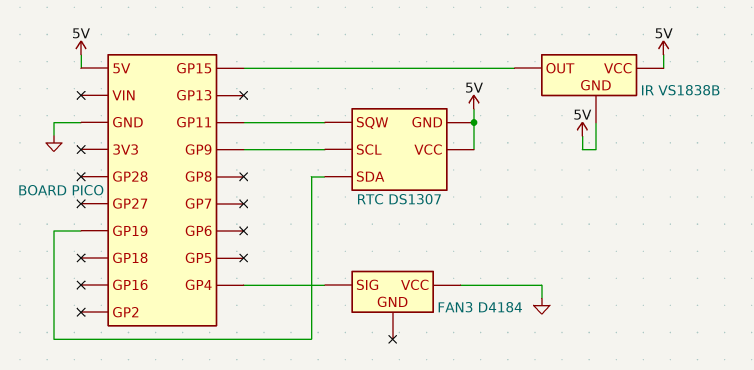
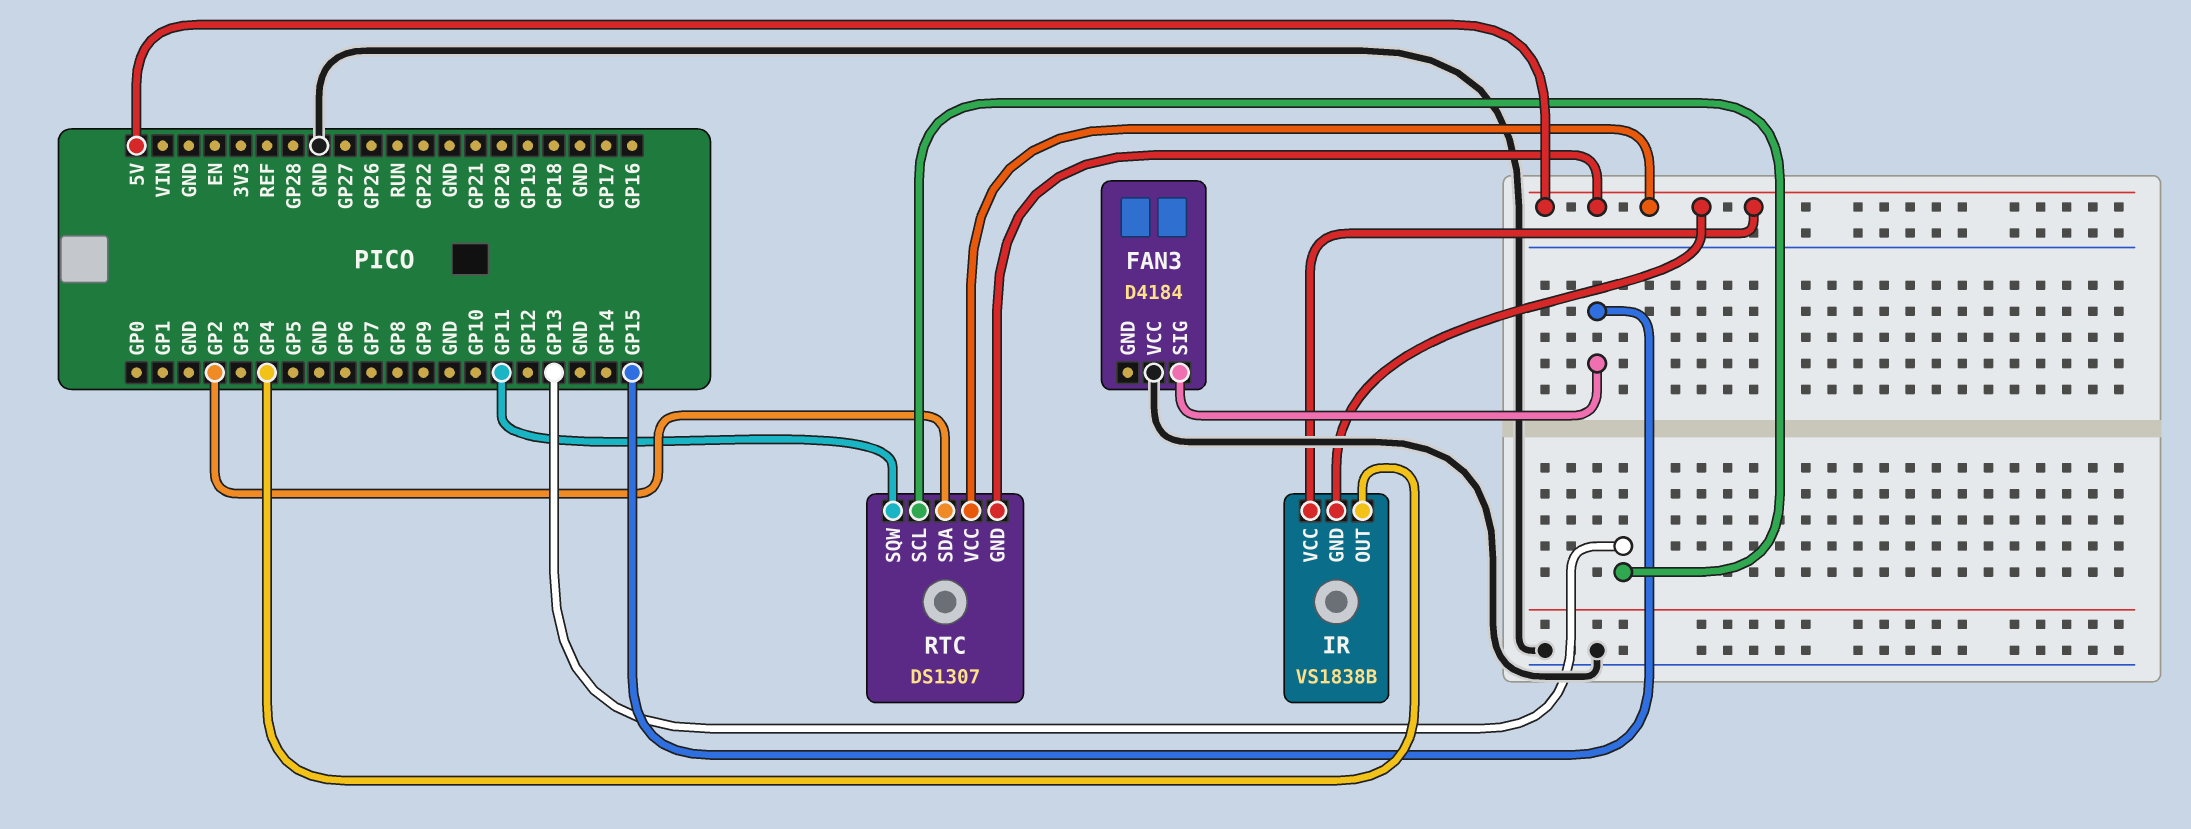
FAN3 pin SIG: GP4 -> GP15
IR pin OUT: GP15 -> GP4
RTC pin SCL: GP9 -> GP13
RTC pin SDA: GP19 -> GP2

